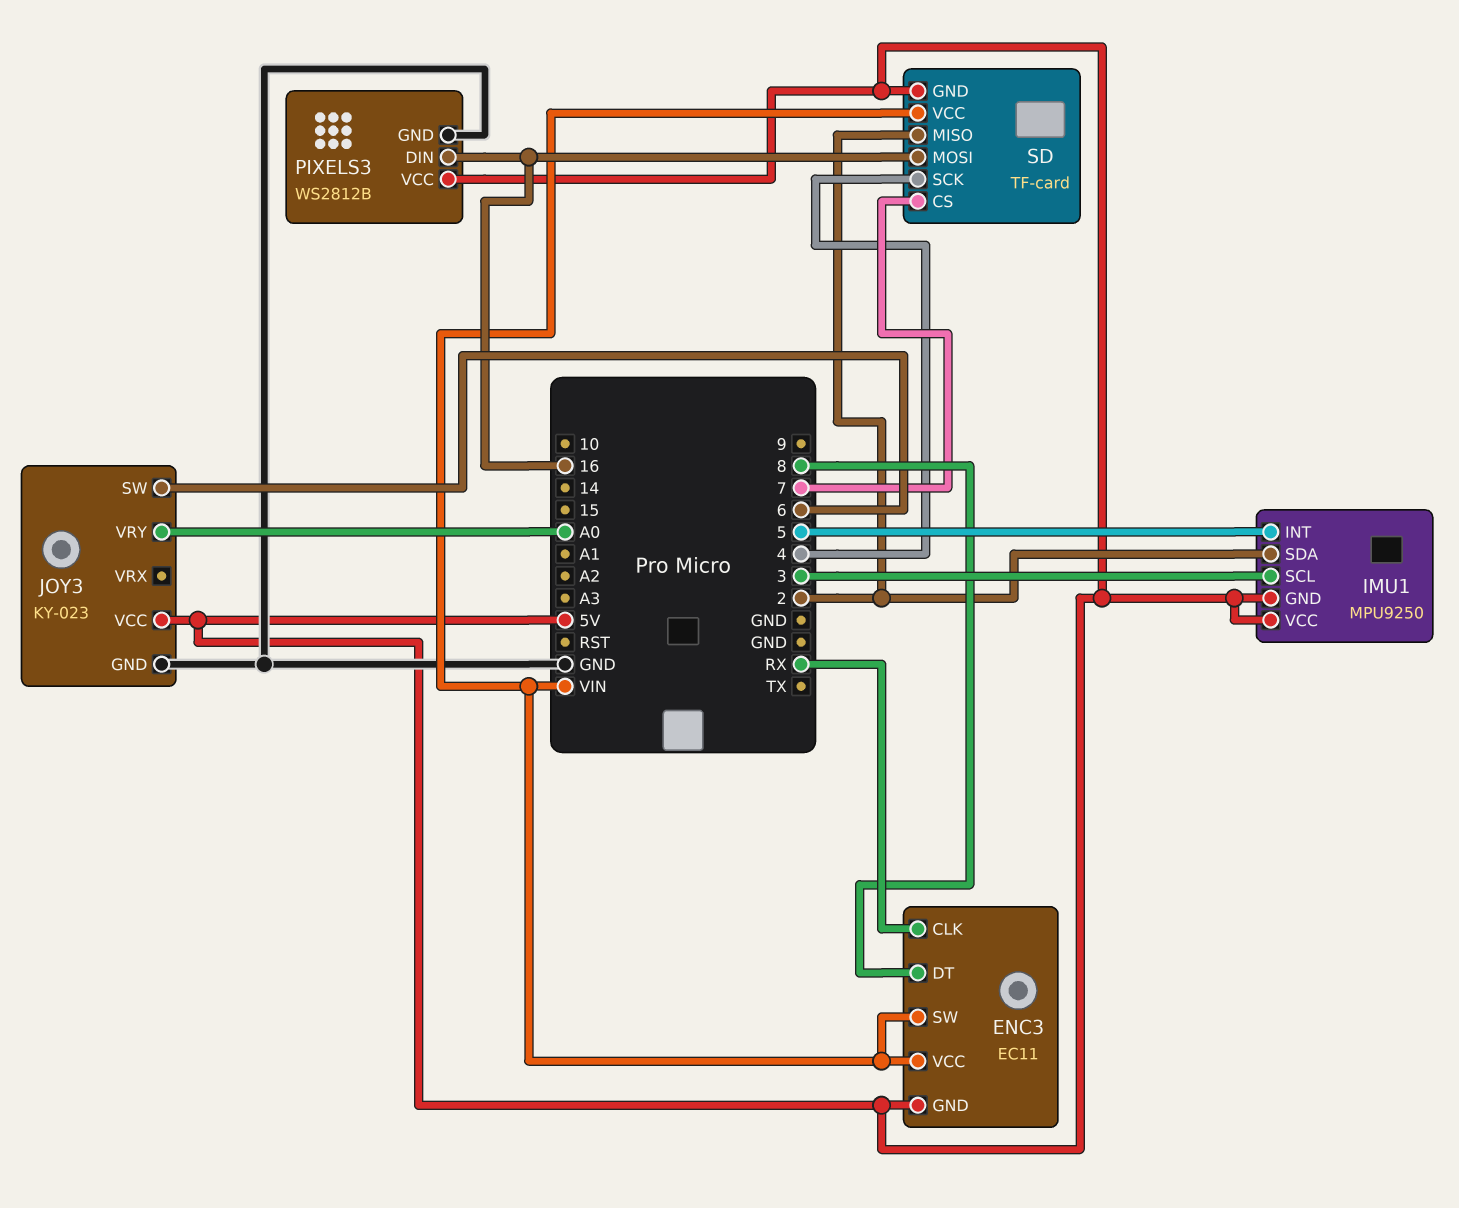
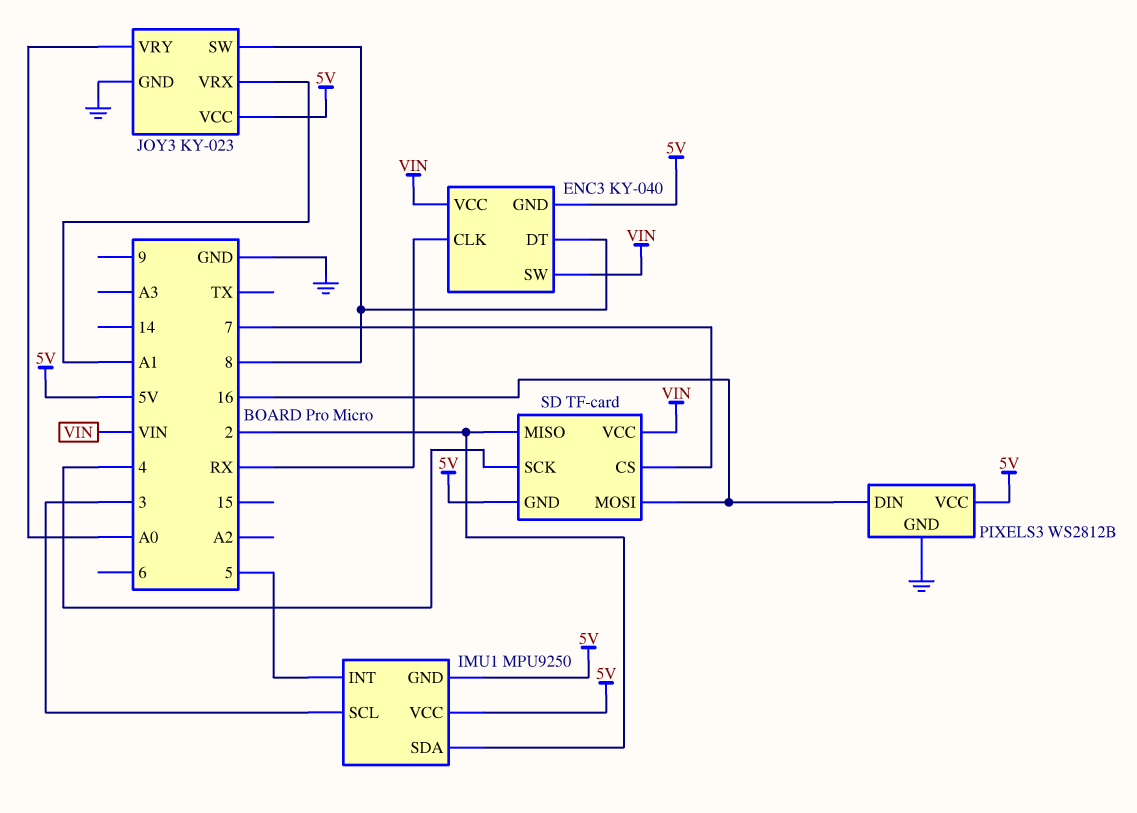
ENC3: EC11 -> KY-040
JOY3 pin SW: 6 -> 8
JOY3 pin VRX: none -> A1

